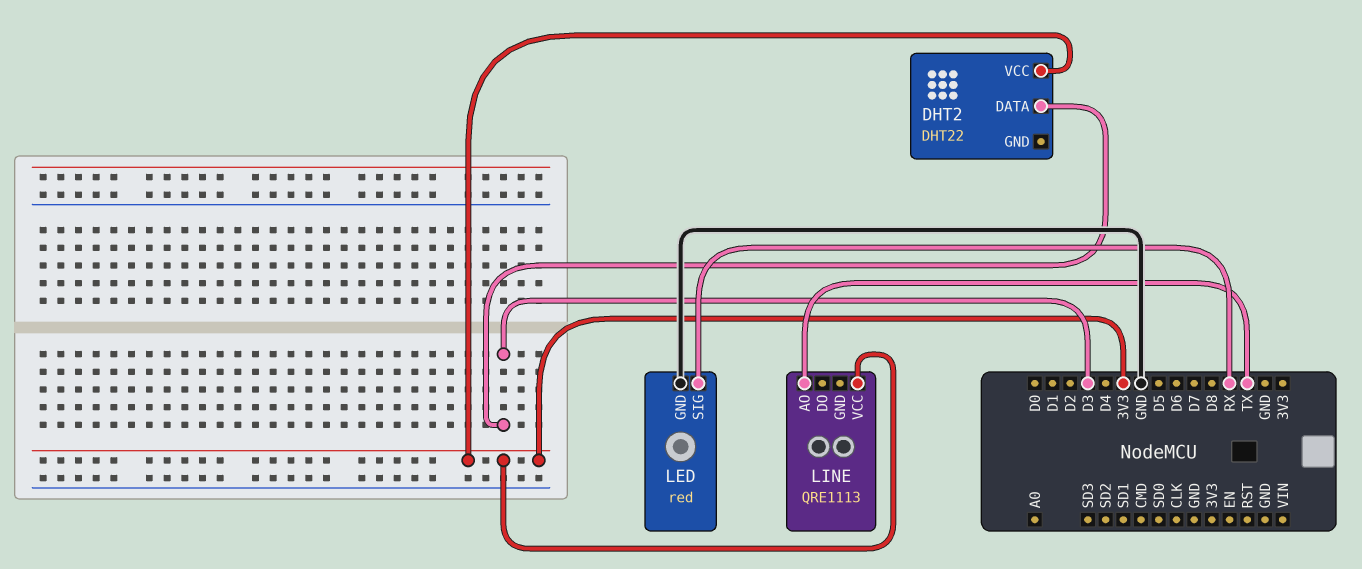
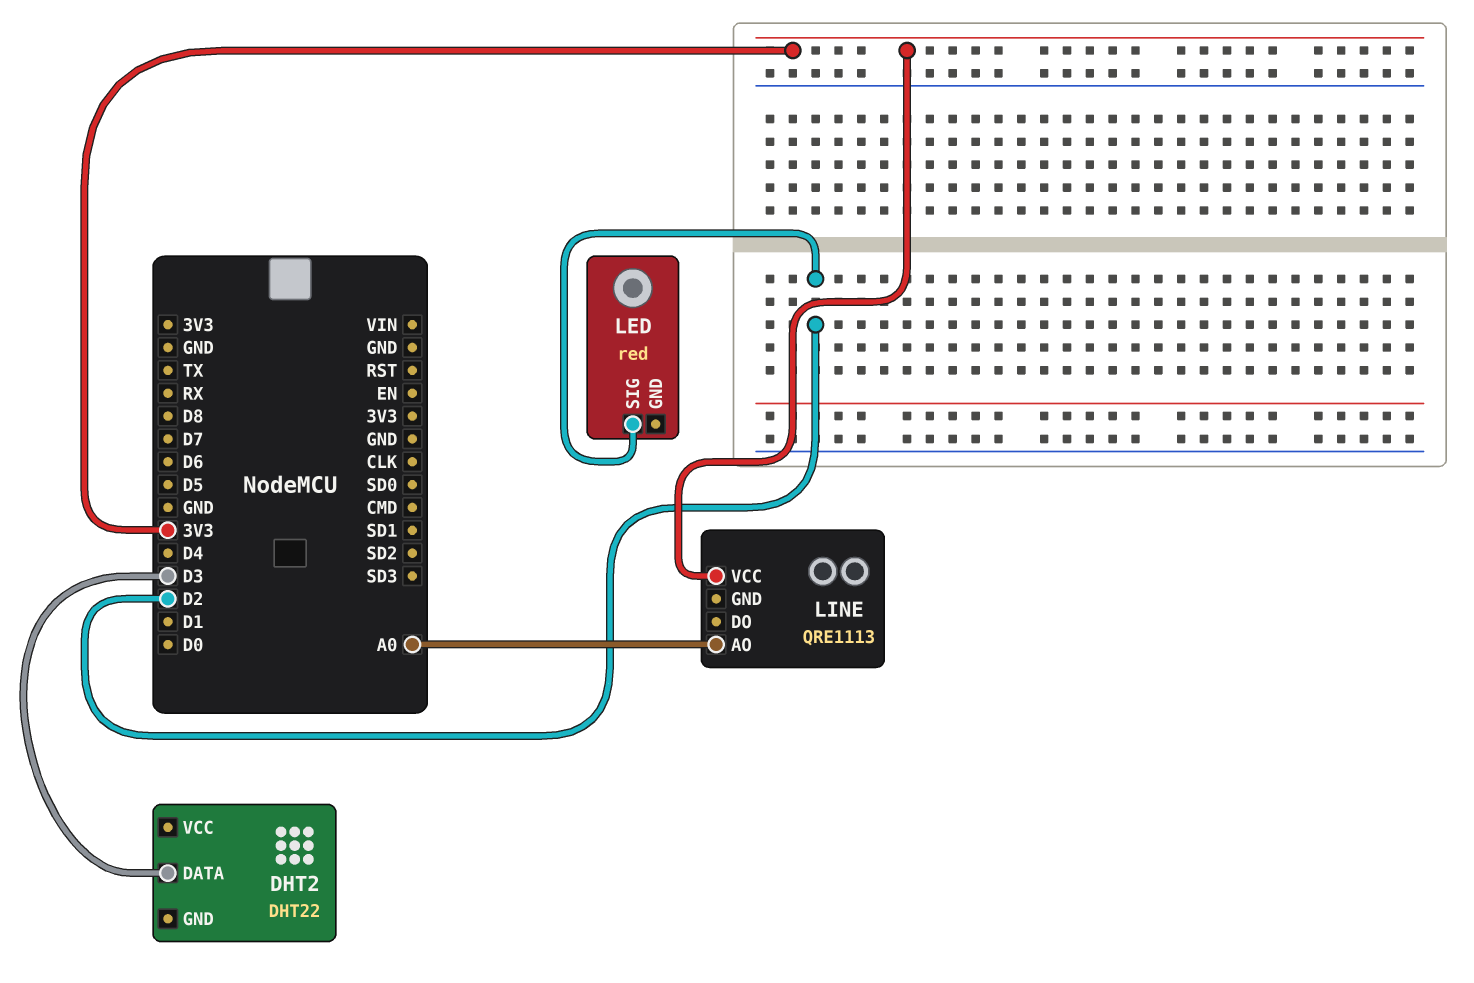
DHT2 pin VCC: 3V3 -> none
LED pin GND: GND -> none
LED pin SIG: RX -> D2
LINE pin AO: TX -> A0

